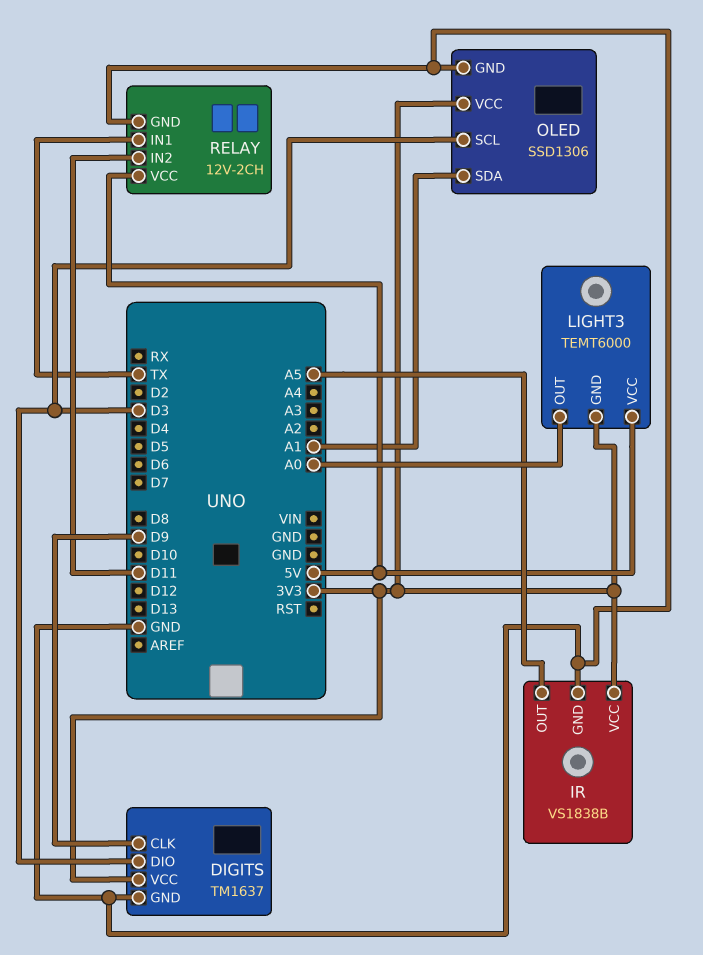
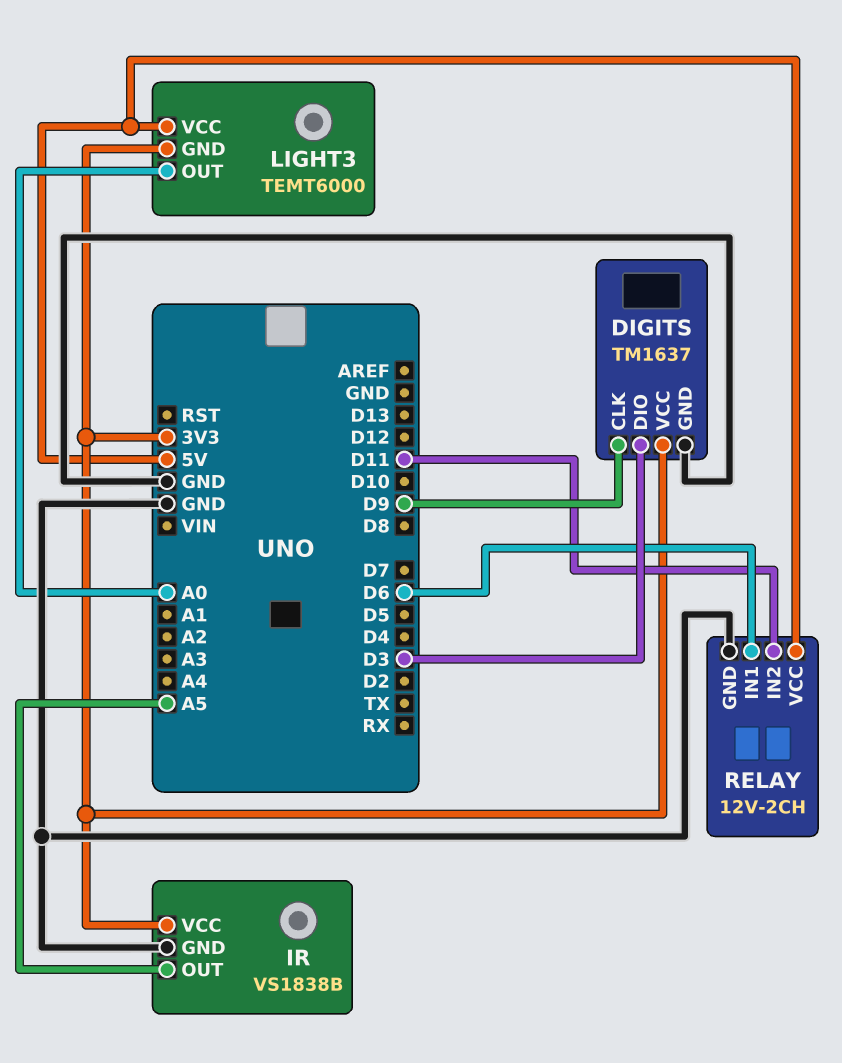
OLED: SSD1306 -> none
OLED pin GND: GND -> none
OLED pin SCL: D3 -> none
OLED pin SDA: A1 -> none
OLED pin VCC: 3V3 -> none
RELAY pin IN1: TX -> D6

